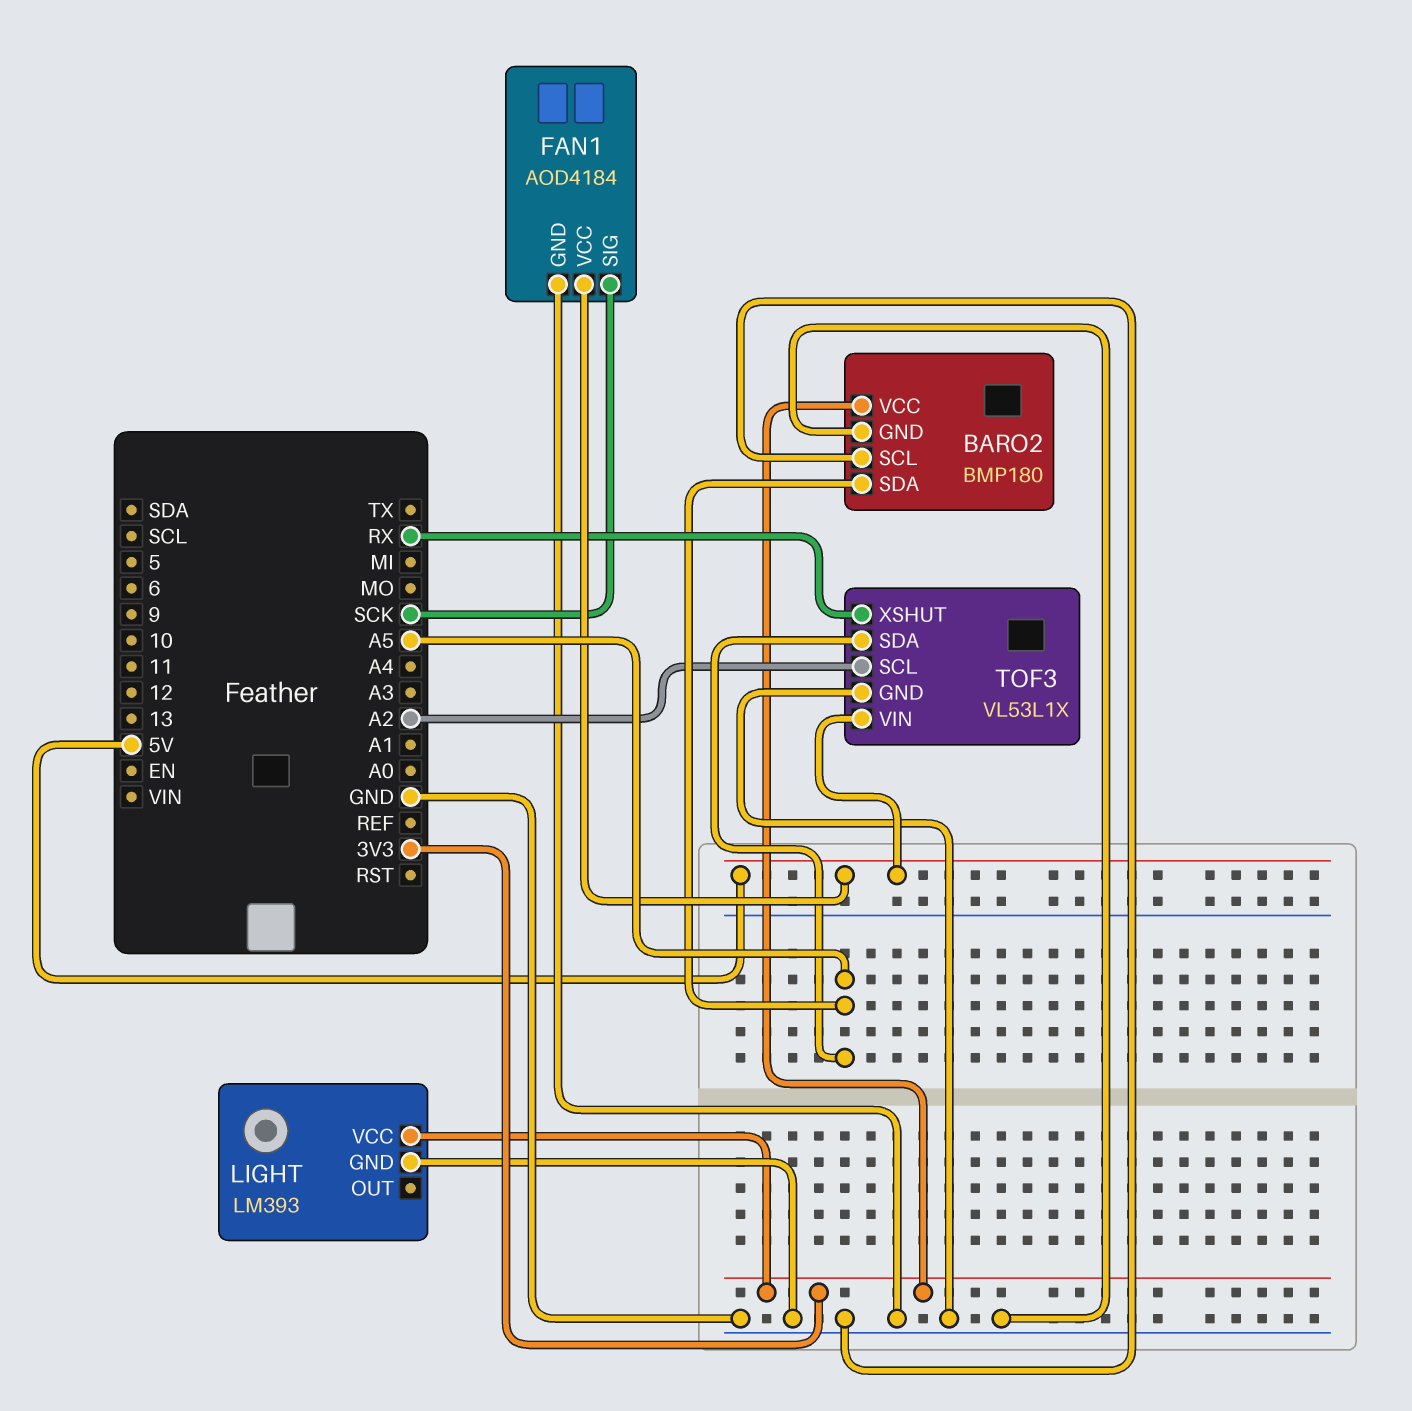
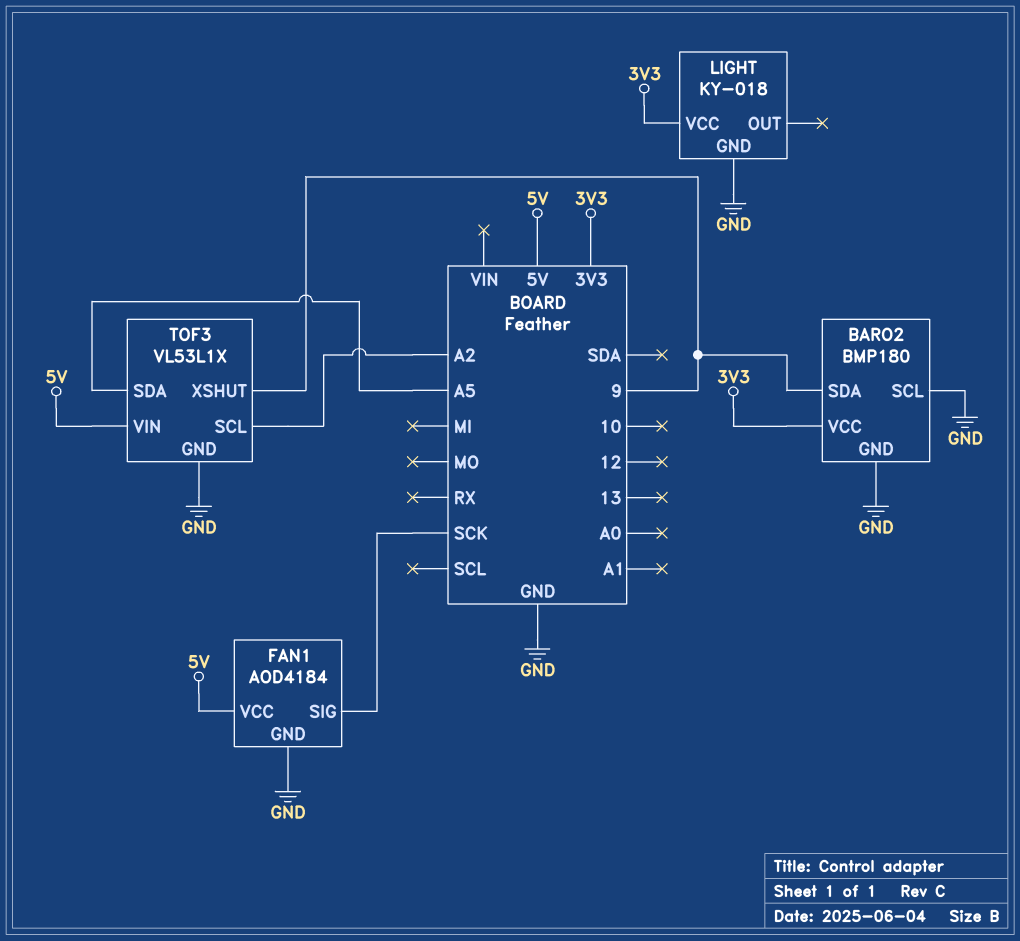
BARO2 pin SDA: A5 -> 9
LIGHT: LM393 -> KY-018
TOF3 pin XSHUT: RX -> 9

